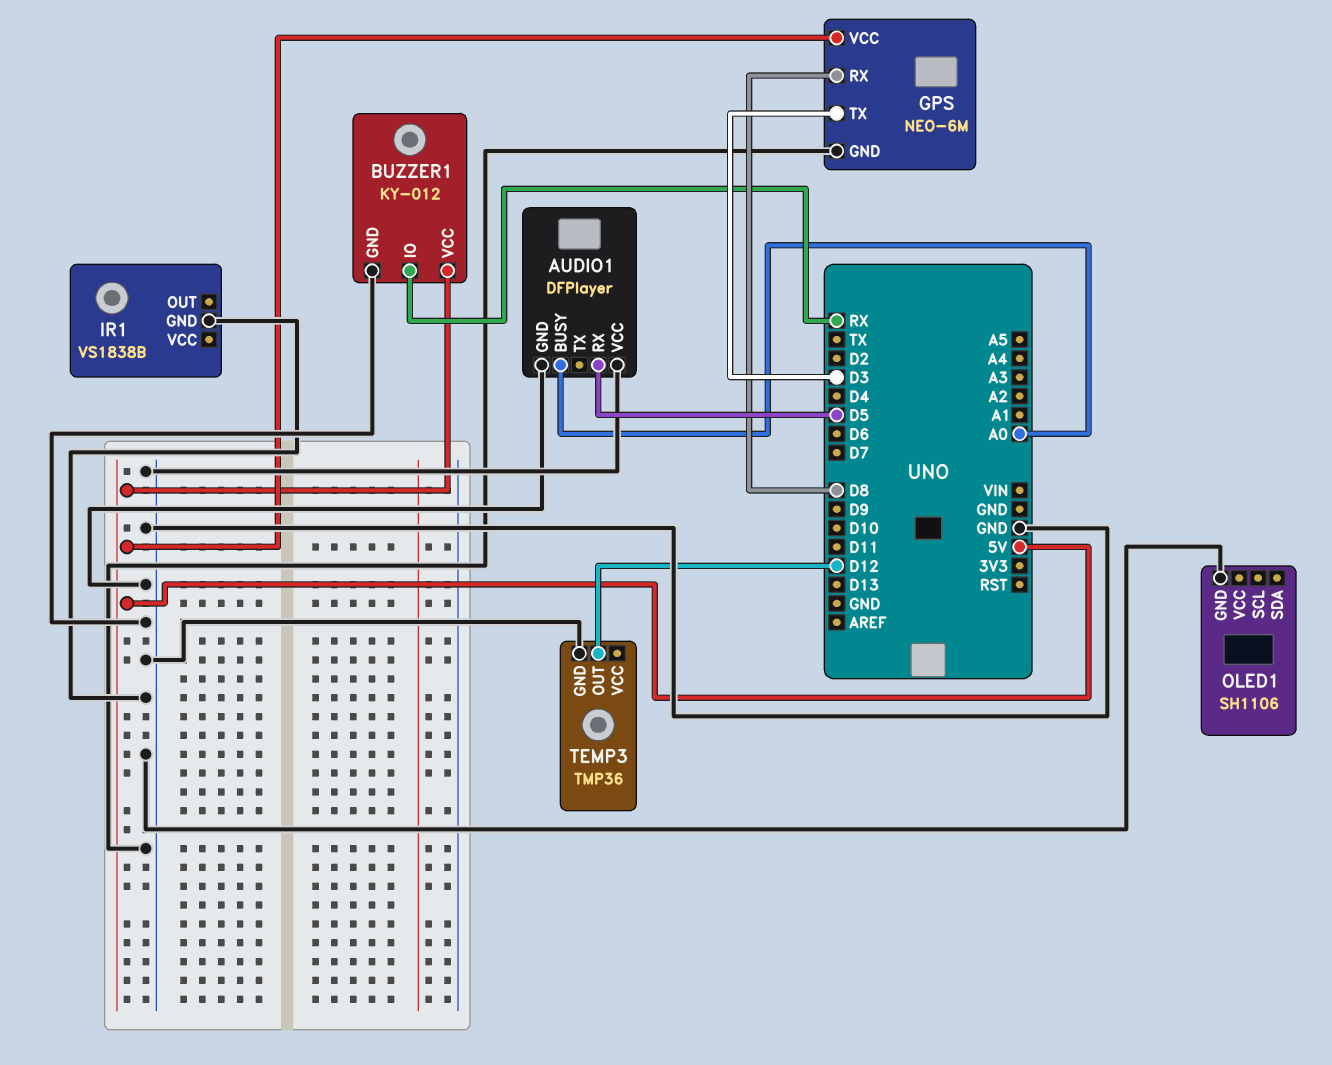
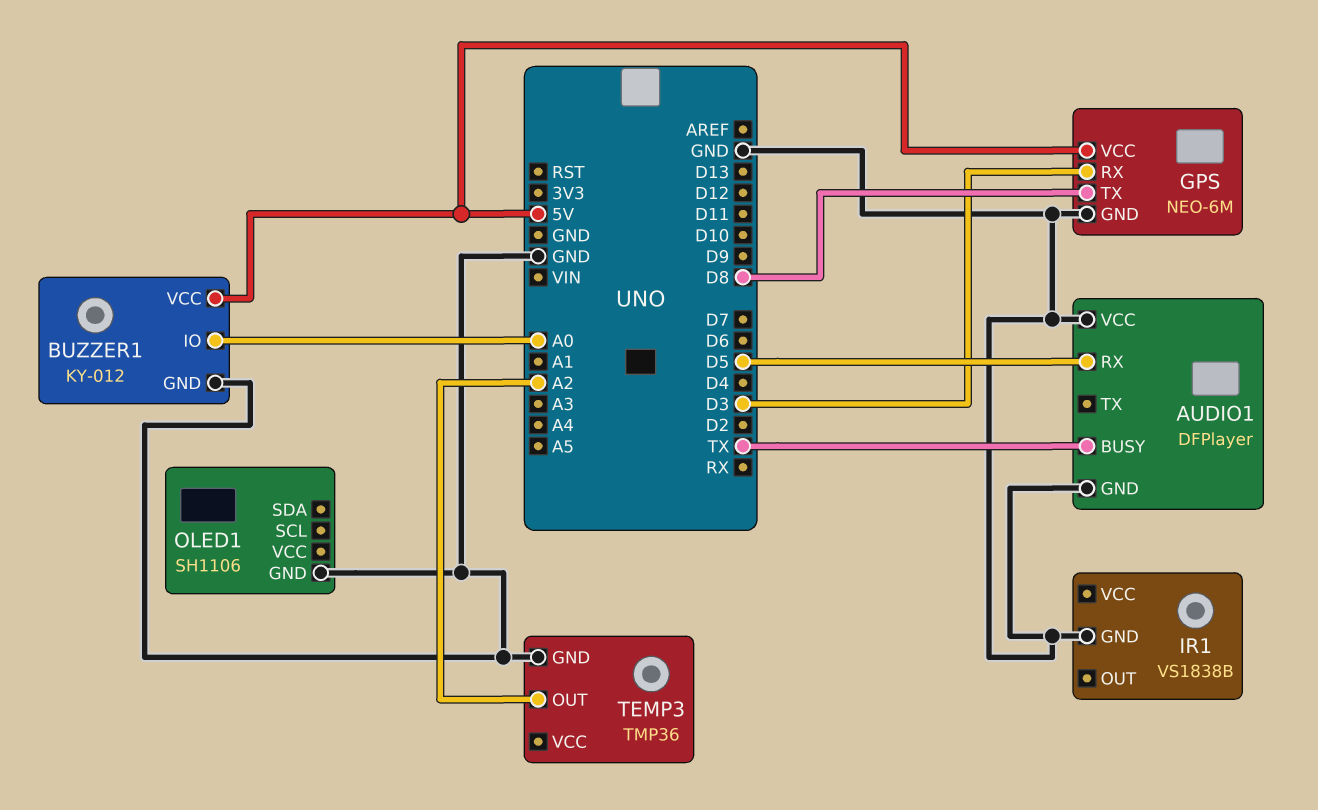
AUDIO1 pin BUSY: A0 -> TX
BUZZER1 pin IO: RX -> A0
GPS pin RX: D8 -> D3
GPS pin TX: D3 -> D8
TEMP3 pin OUT: D12 -> A2

